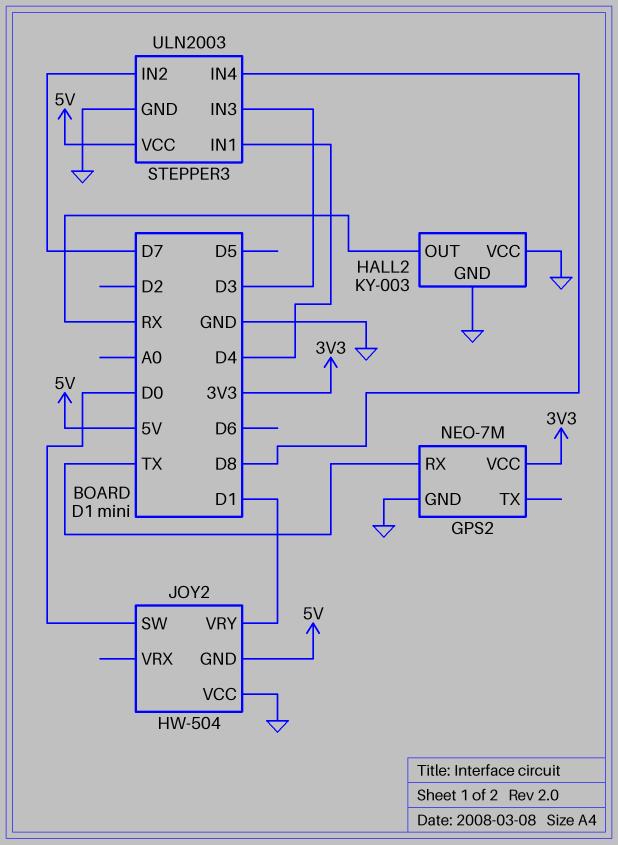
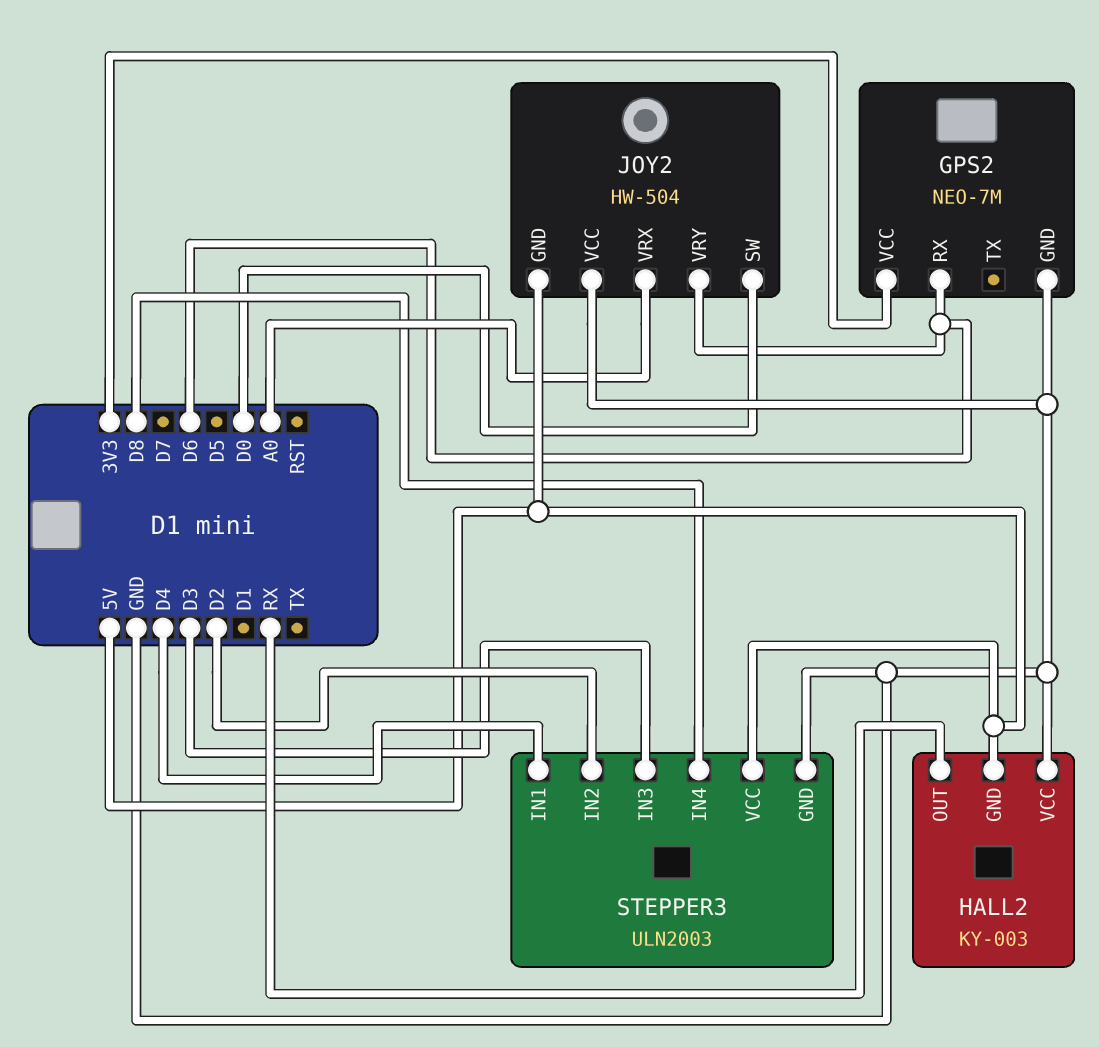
GPS2 pin RX: TX -> D6
HALL2 pin GND: GND -> 5V
JOY2 pin VRX: none -> A0
JOY2 pin VRY: D1 -> D6
STEPPER3 pin IN2: D7 -> D2

